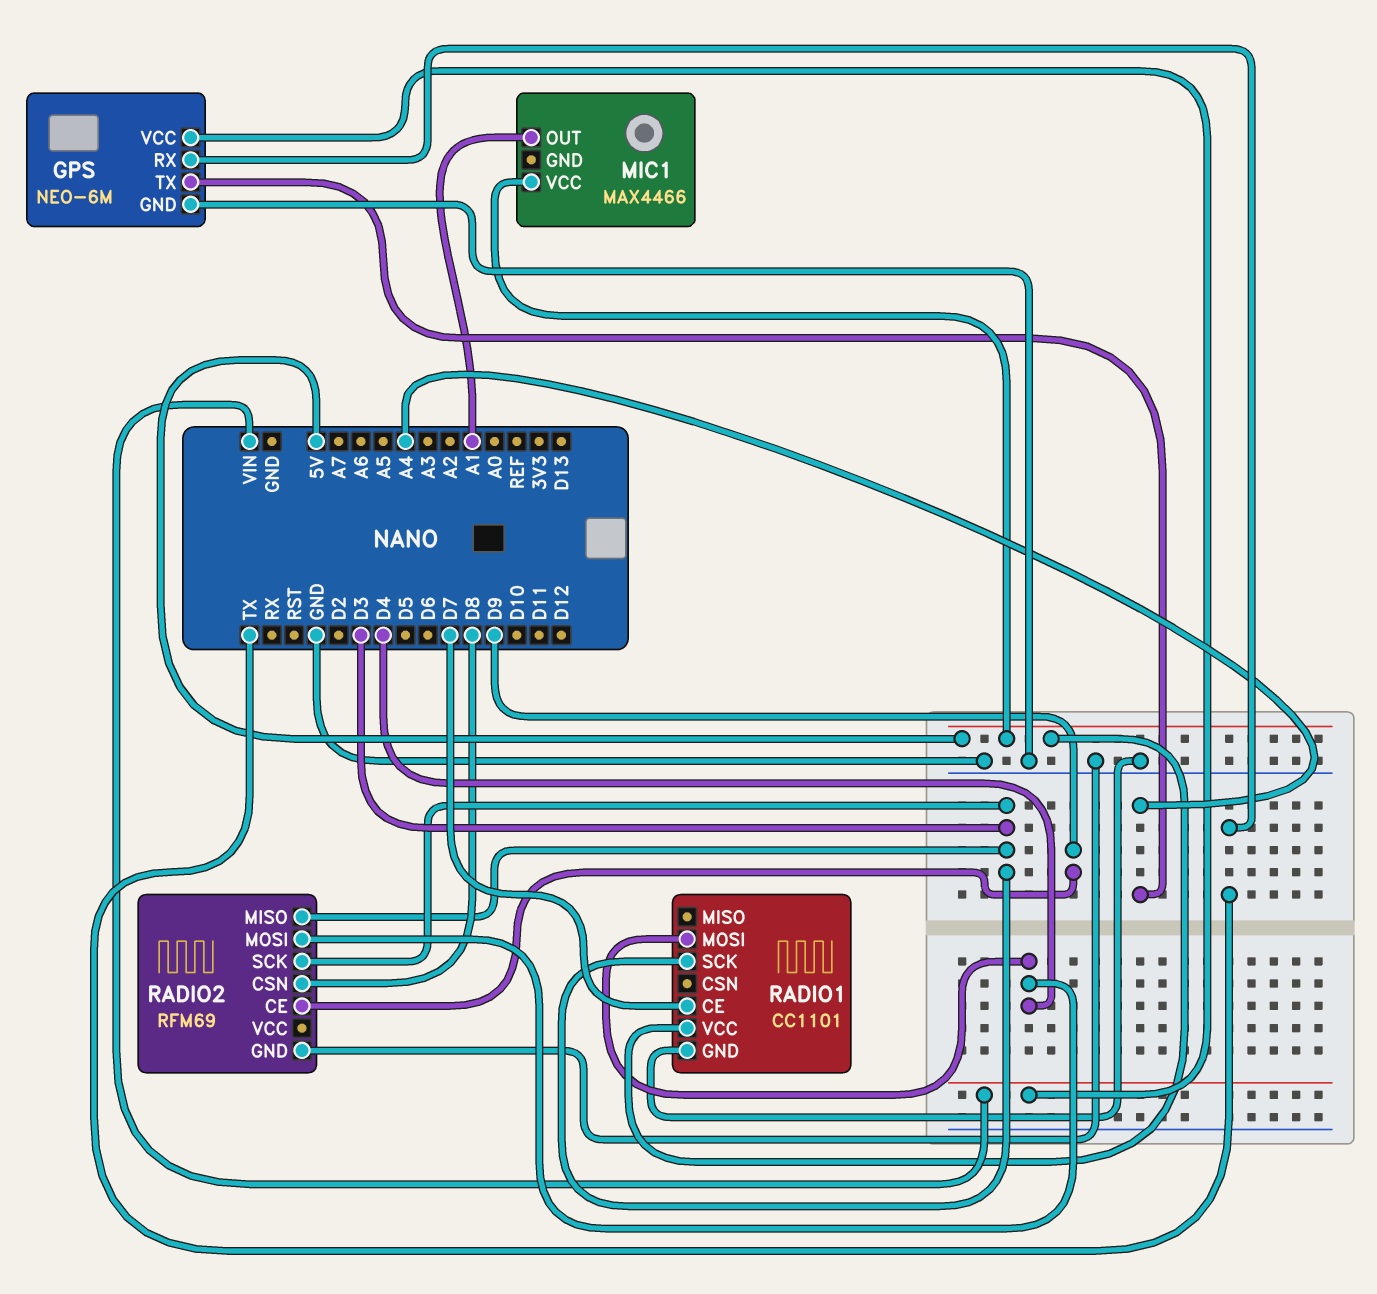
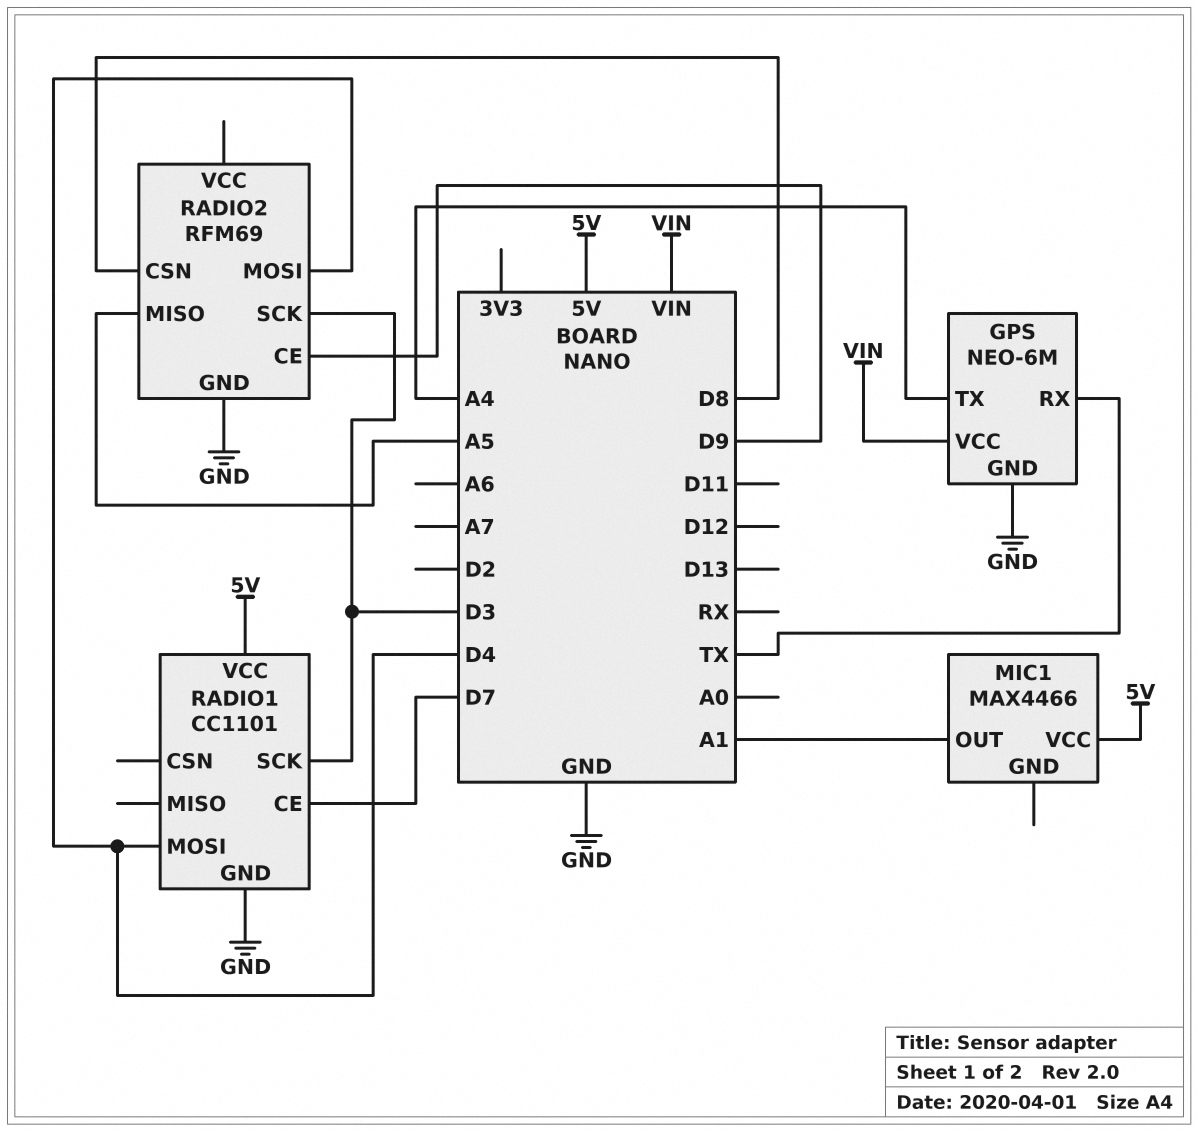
RADIO2 pin MISO: D3 -> A5

